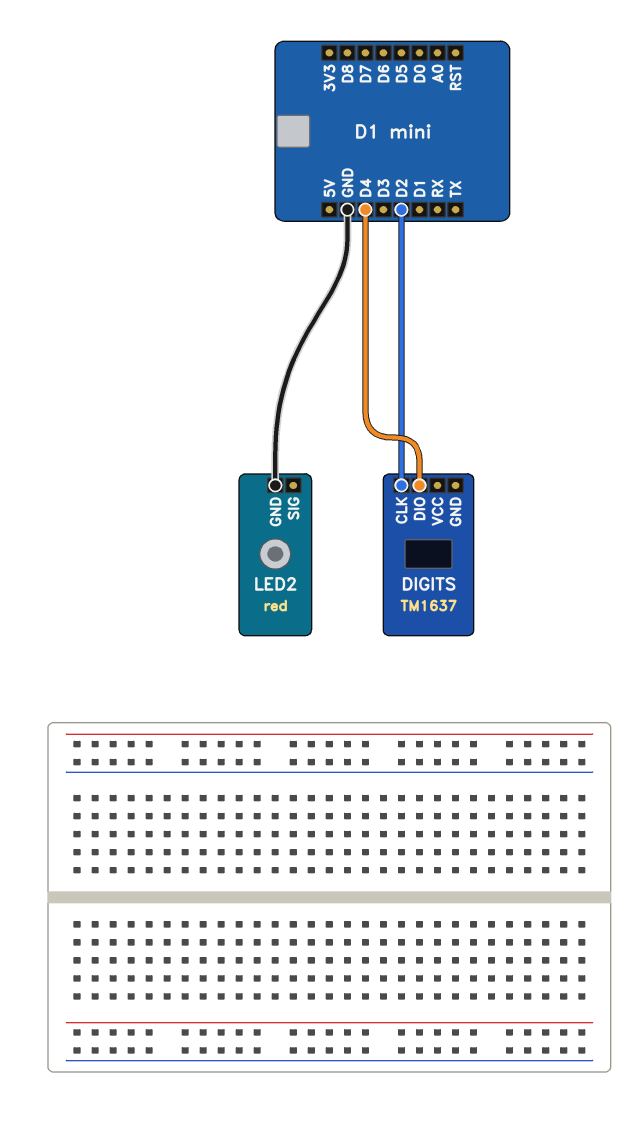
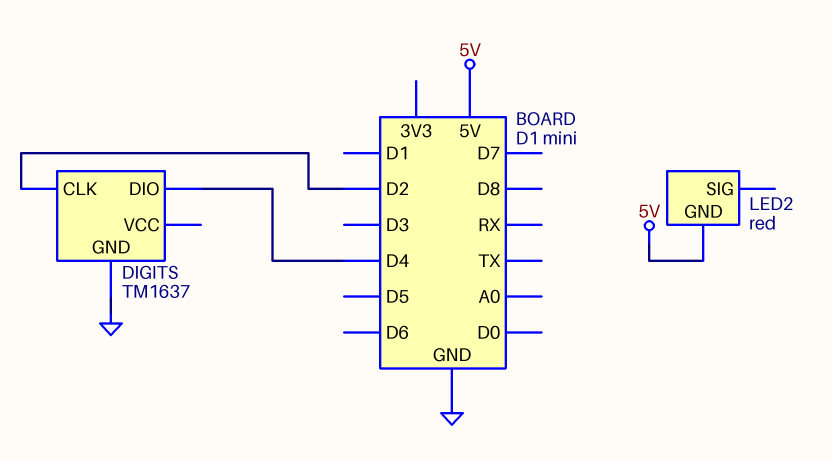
DIGITS pin GND: none -> GND
LED2 pin GND: GND -> 5V

